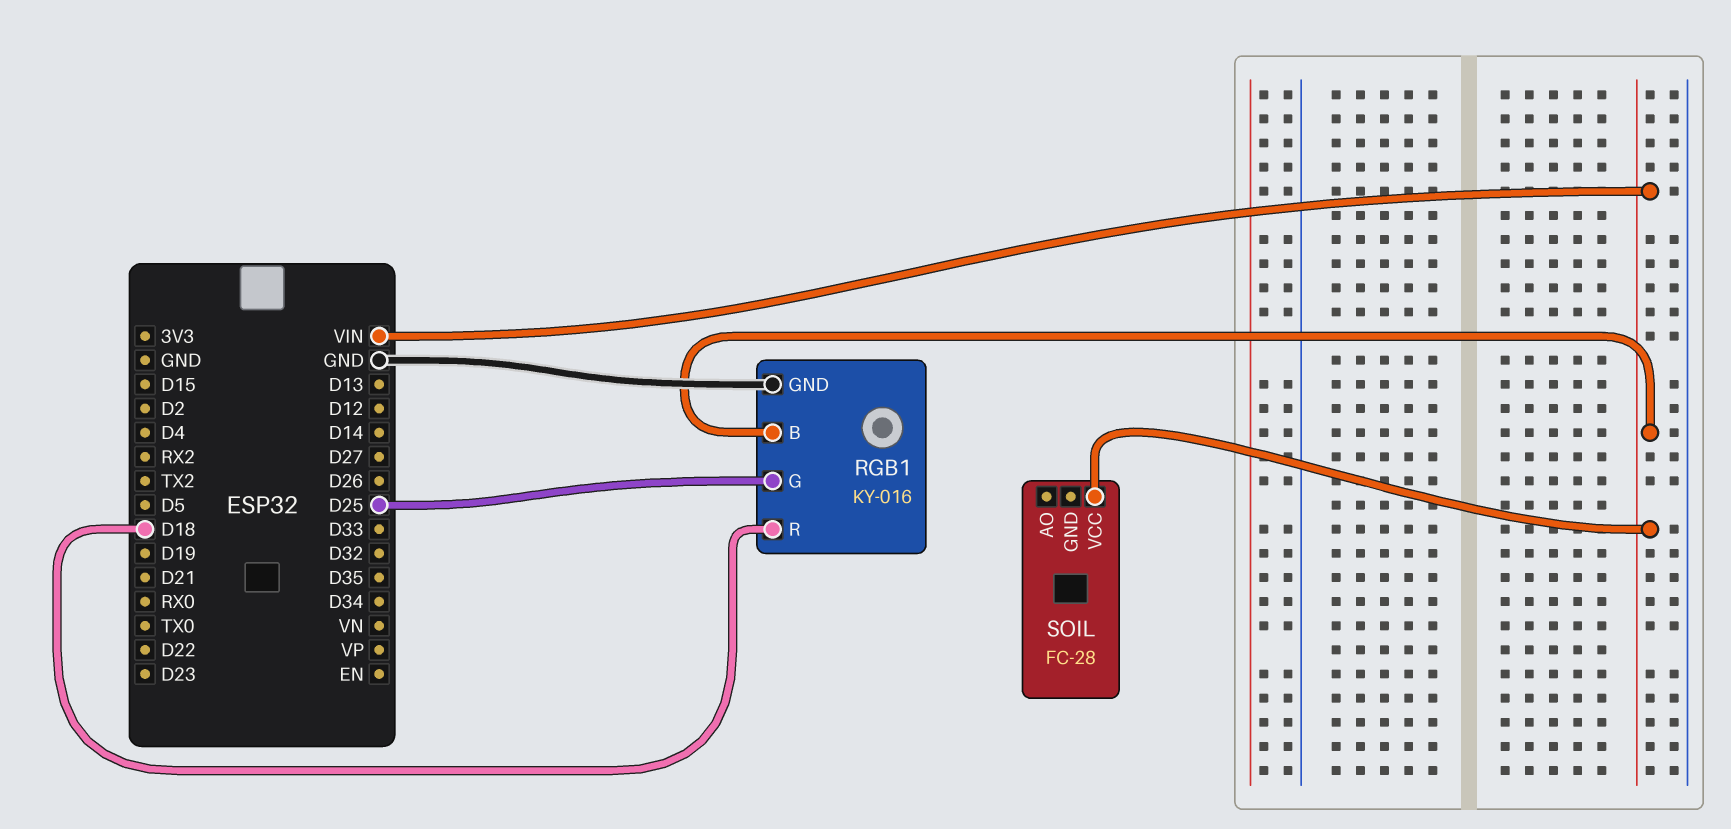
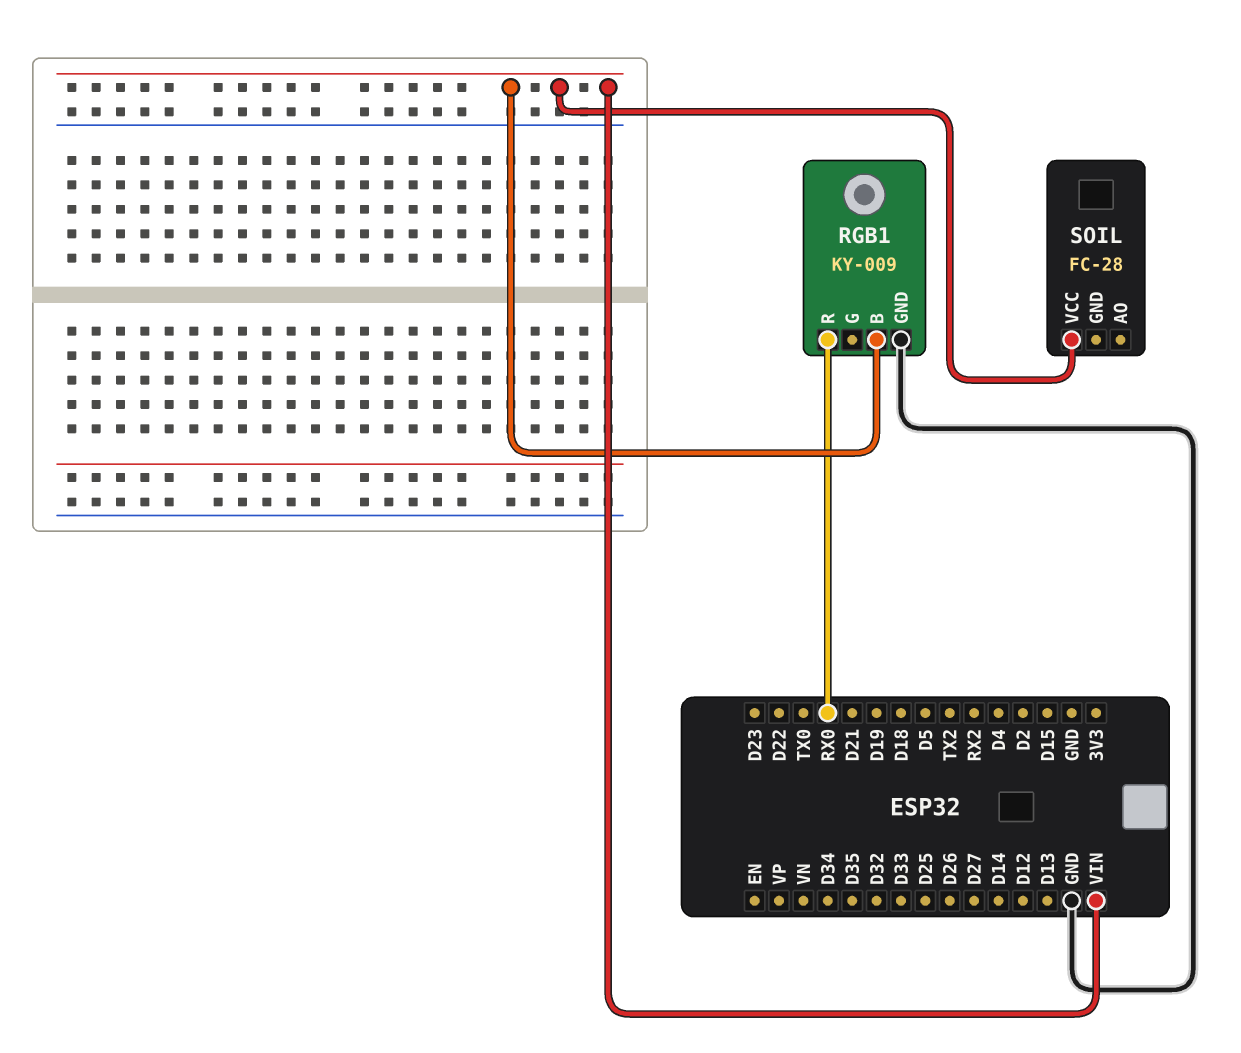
RGB1: KY-016 -> KY-009
RGB1 pin G: D25 -> none
RGB1 pin R: D18 -> RX0

